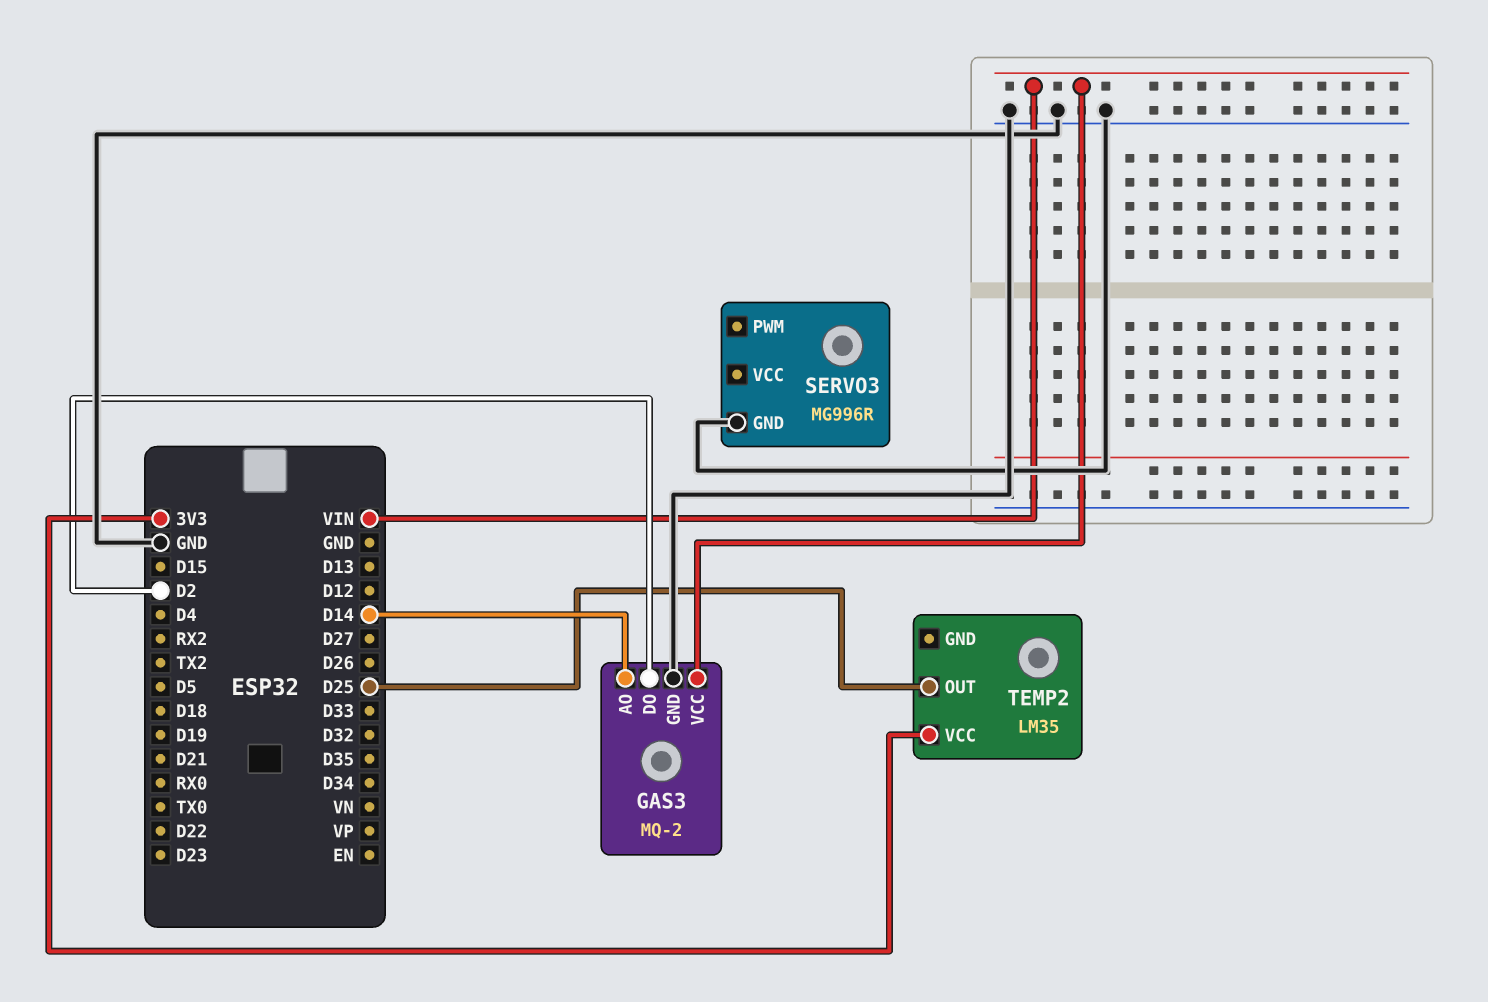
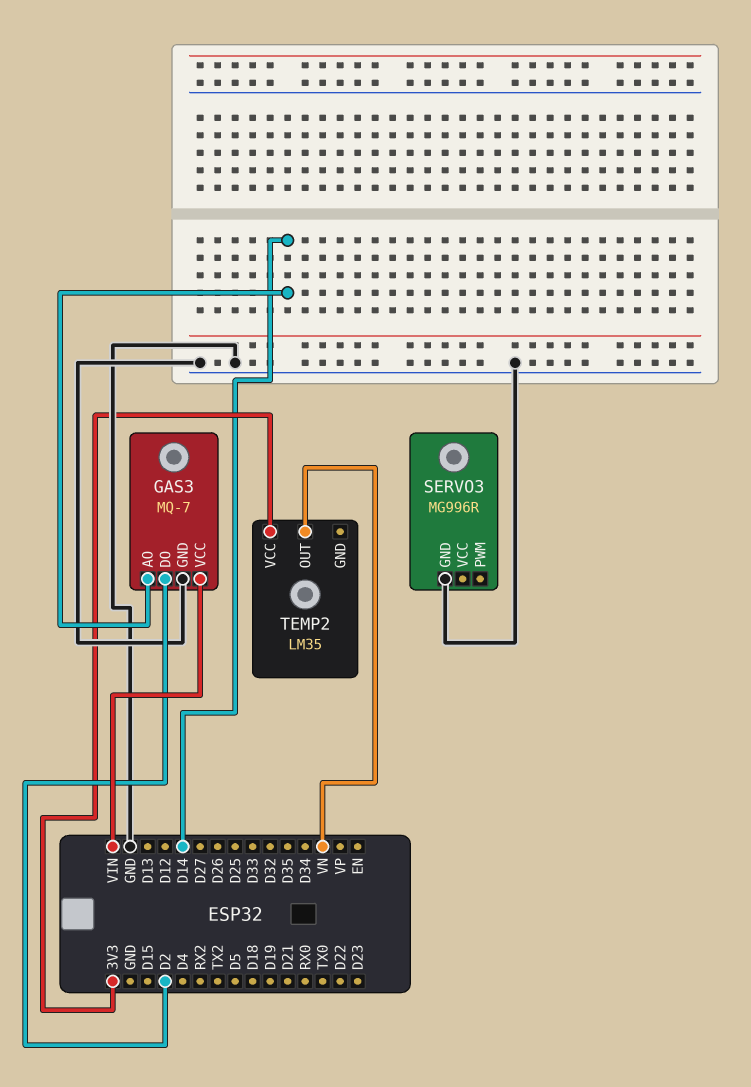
GAS3: MQ-2 -> MQ-7
TEMP2 pin OUT: D25 -> VN

